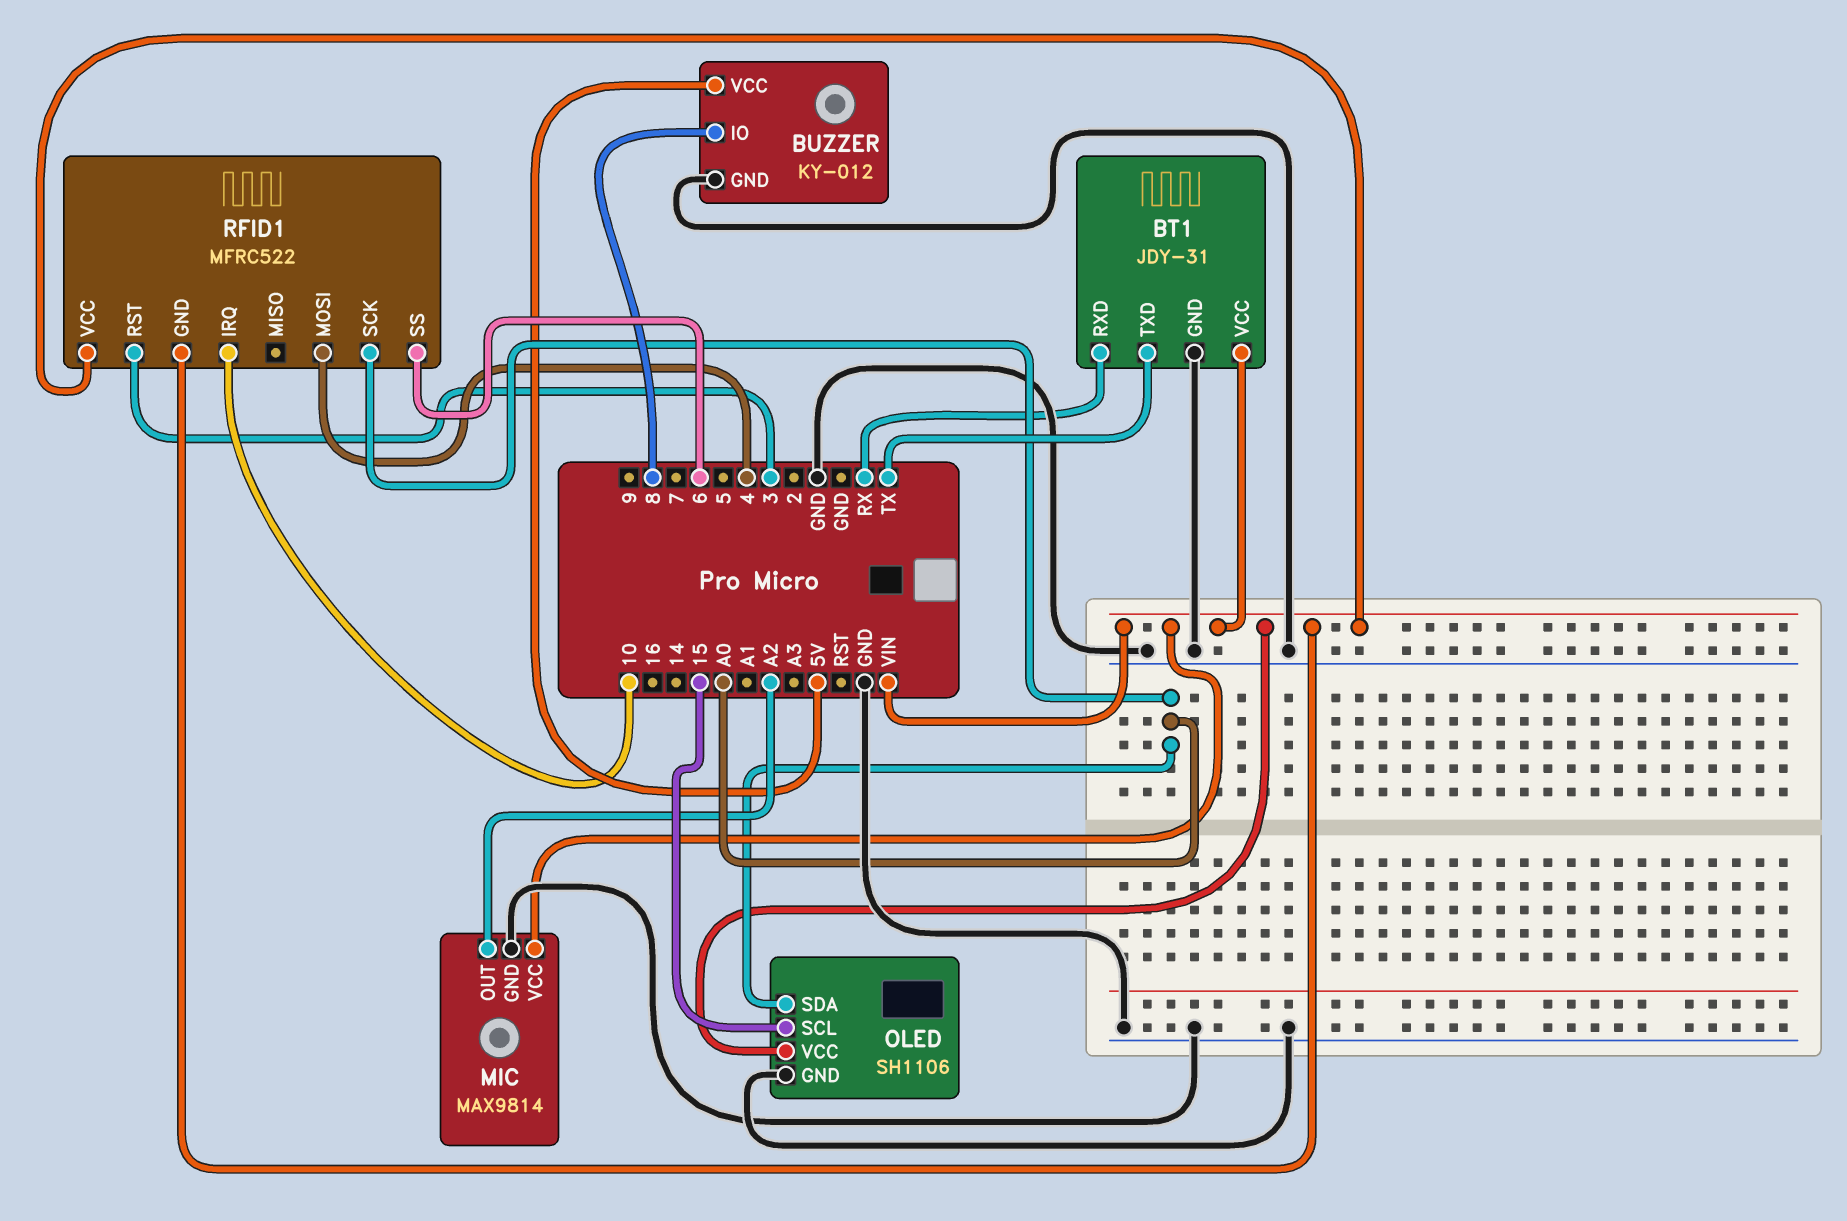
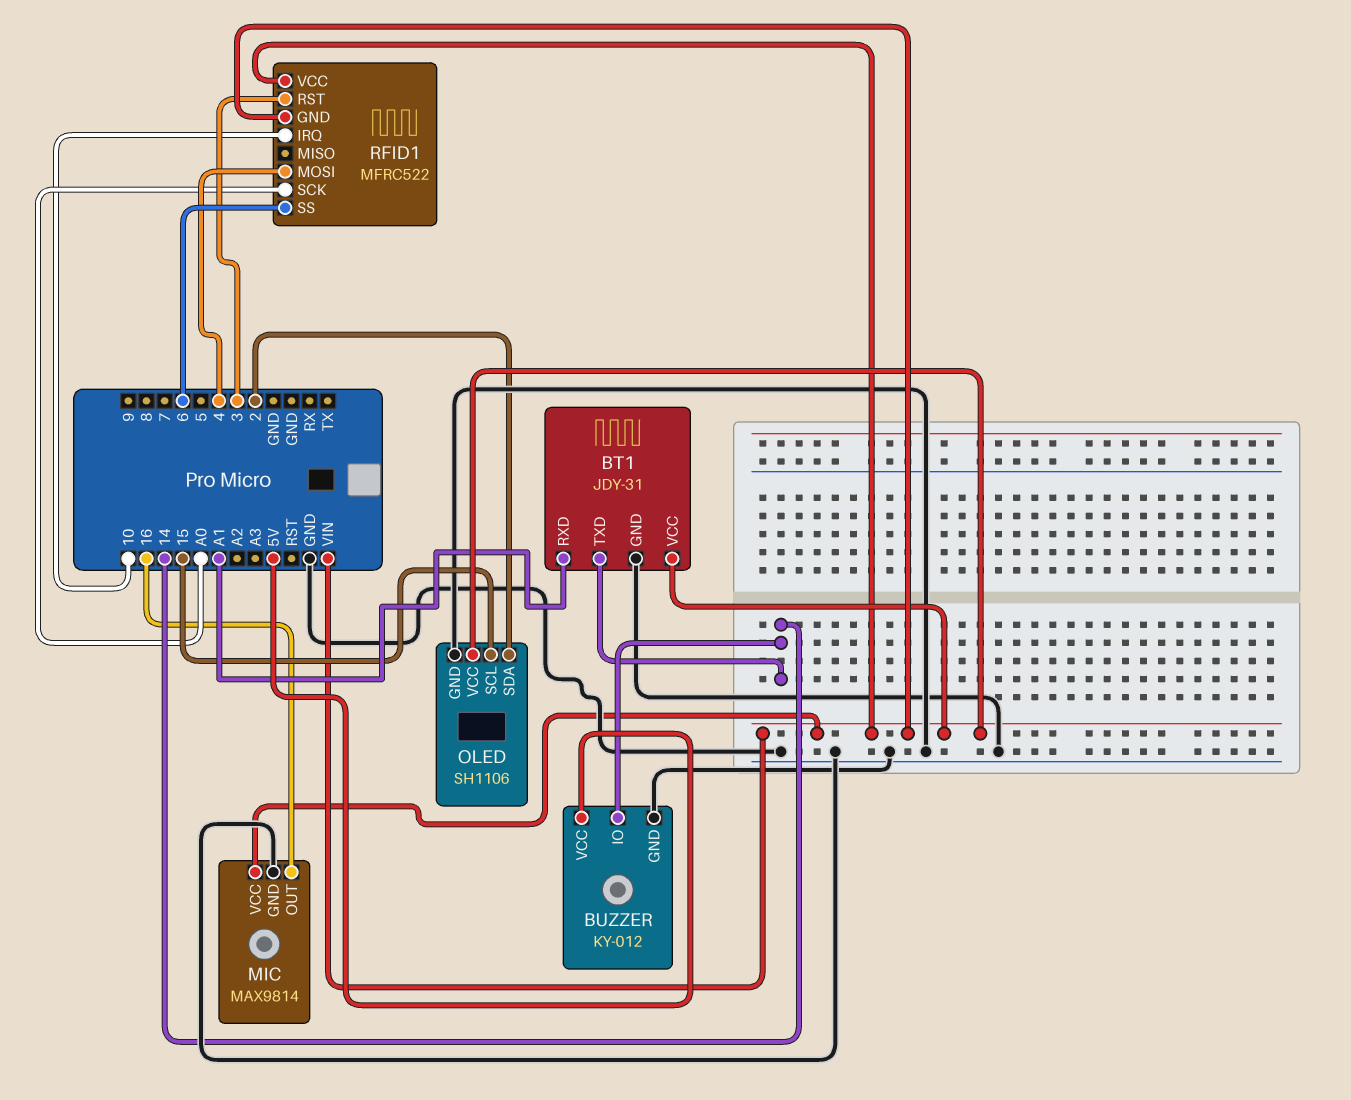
BT1 pin RXD: RX -> A1
BT1 pin TXD: TX -> 14
BUZZER pin IO: 8 -> 14
MIC pin OUT: A2 -> 16
OLED pin SDA: A0 -> 2

